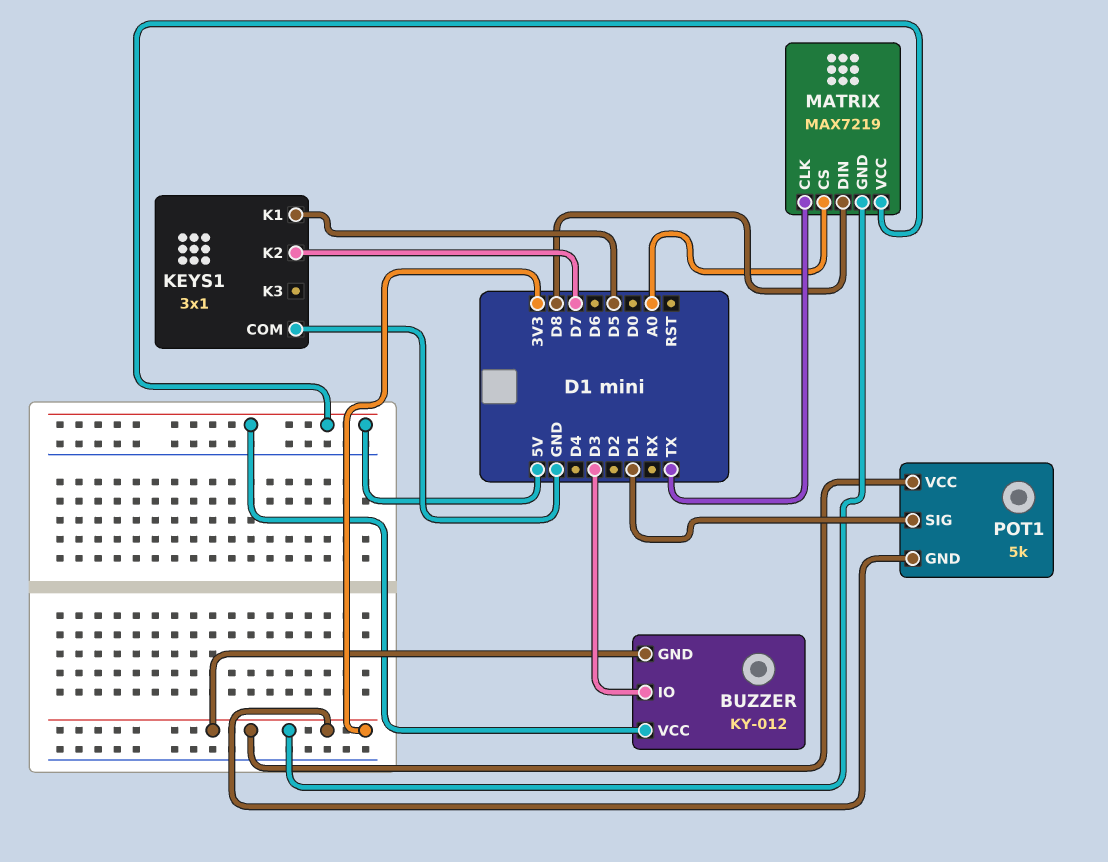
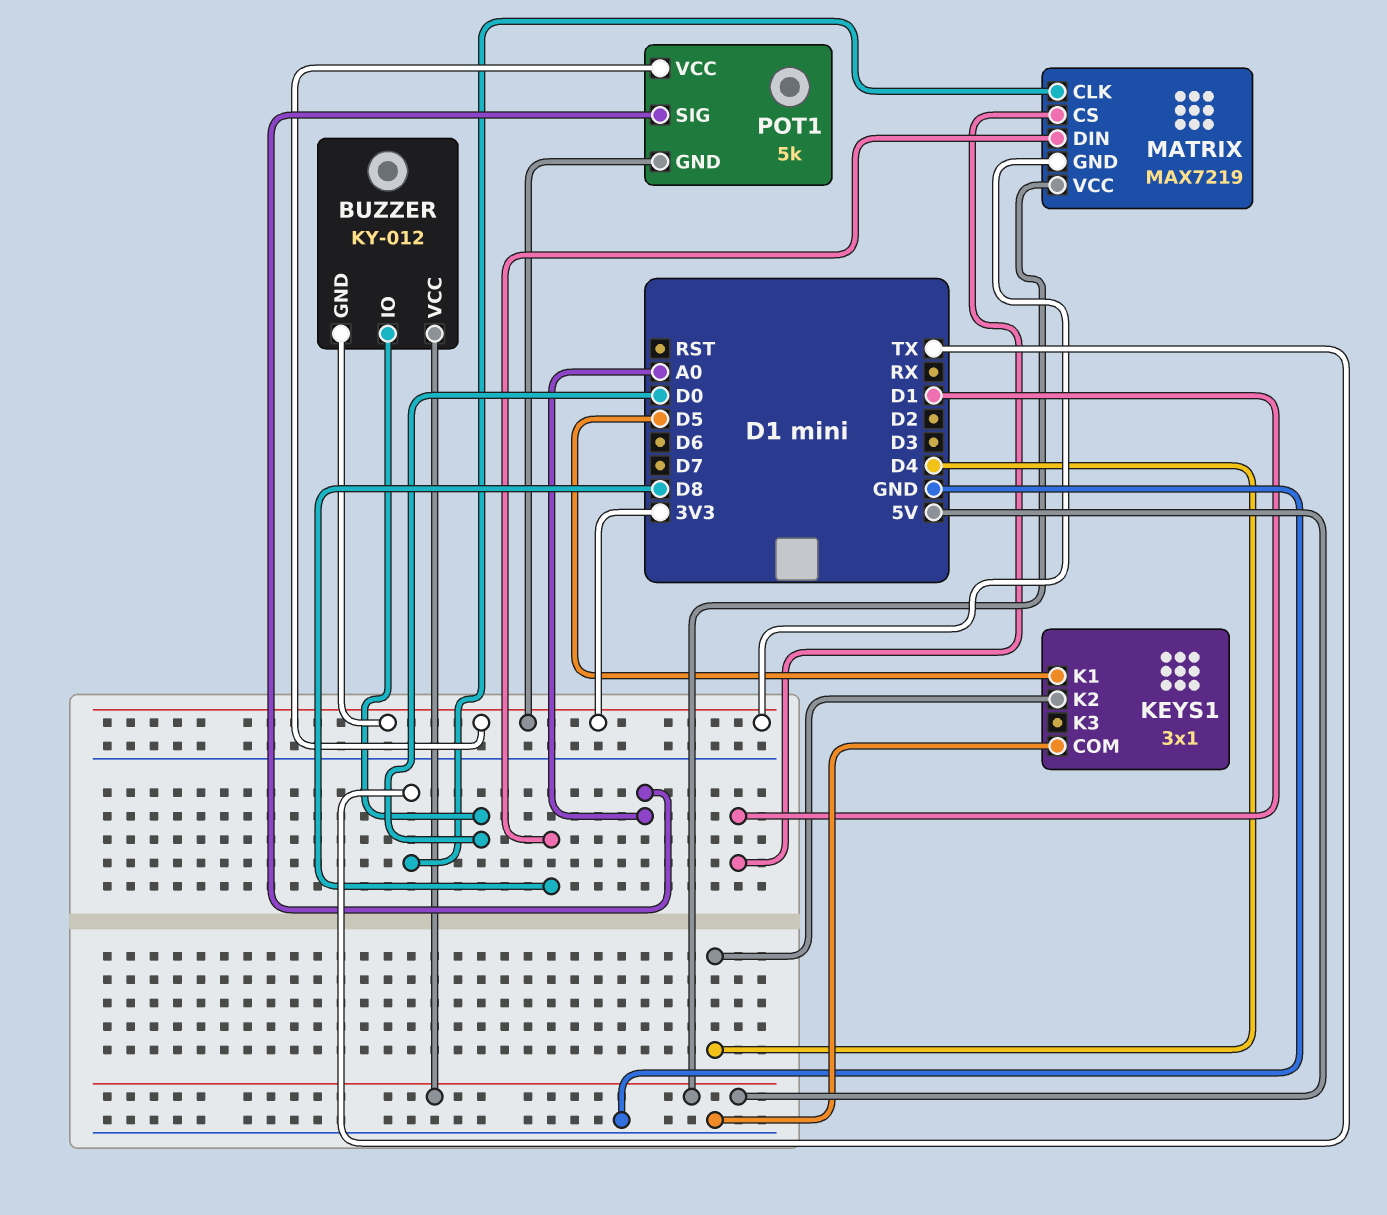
BUZZER pin IO: D3 -> D0
KEYS1 pin K2: D7 -> D4
MATRIX pin CS: A0 -> D1
POT1 pin SIG: D1 -> A0

